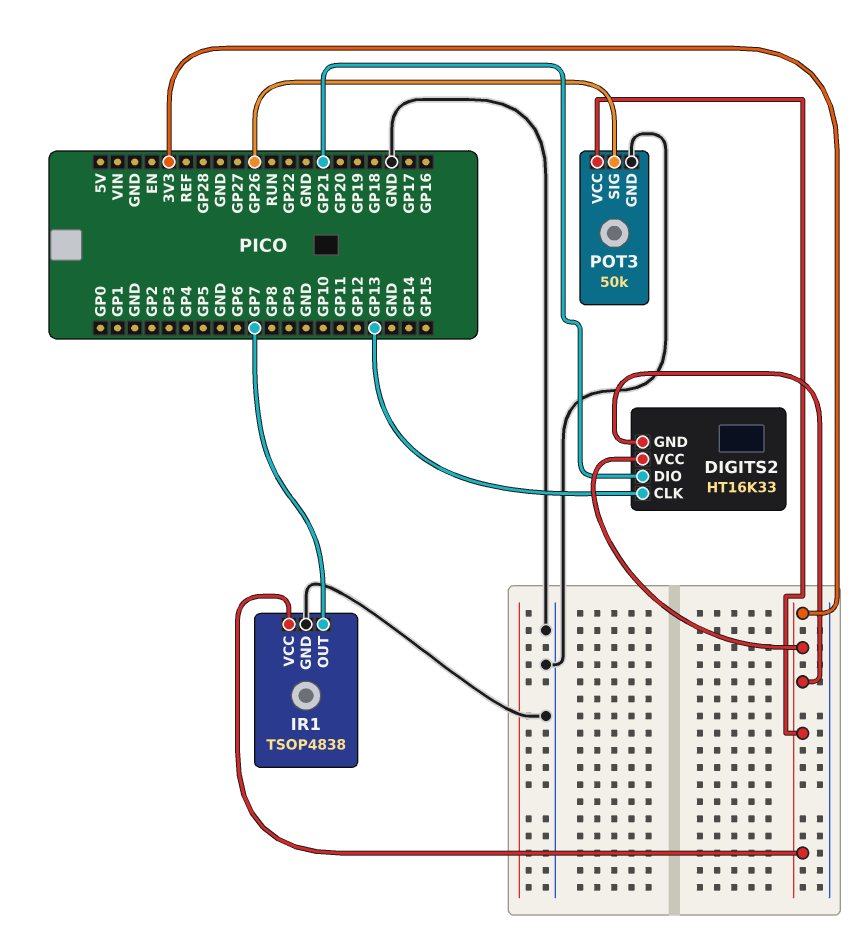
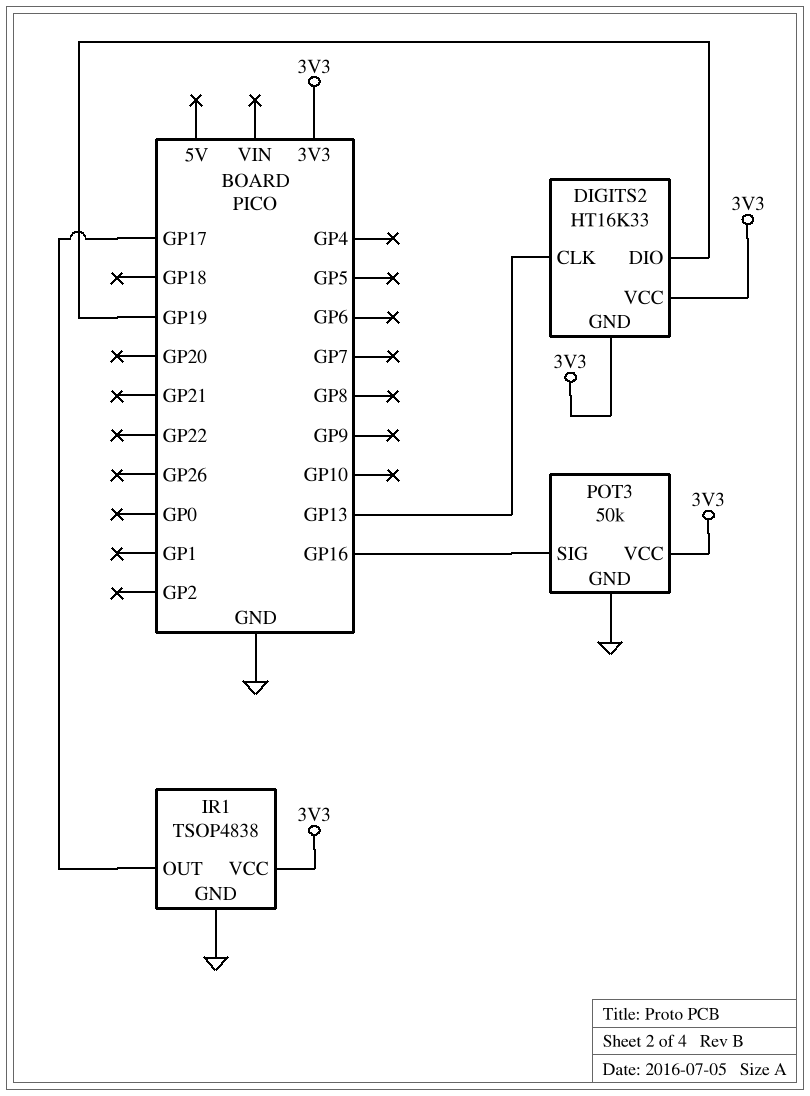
DIGITS2 pin DIO: GP21 -> GP19
IR1 pin OUT: GP7 -> GP17
POT3 pin SIG: GP26 -> GP16

